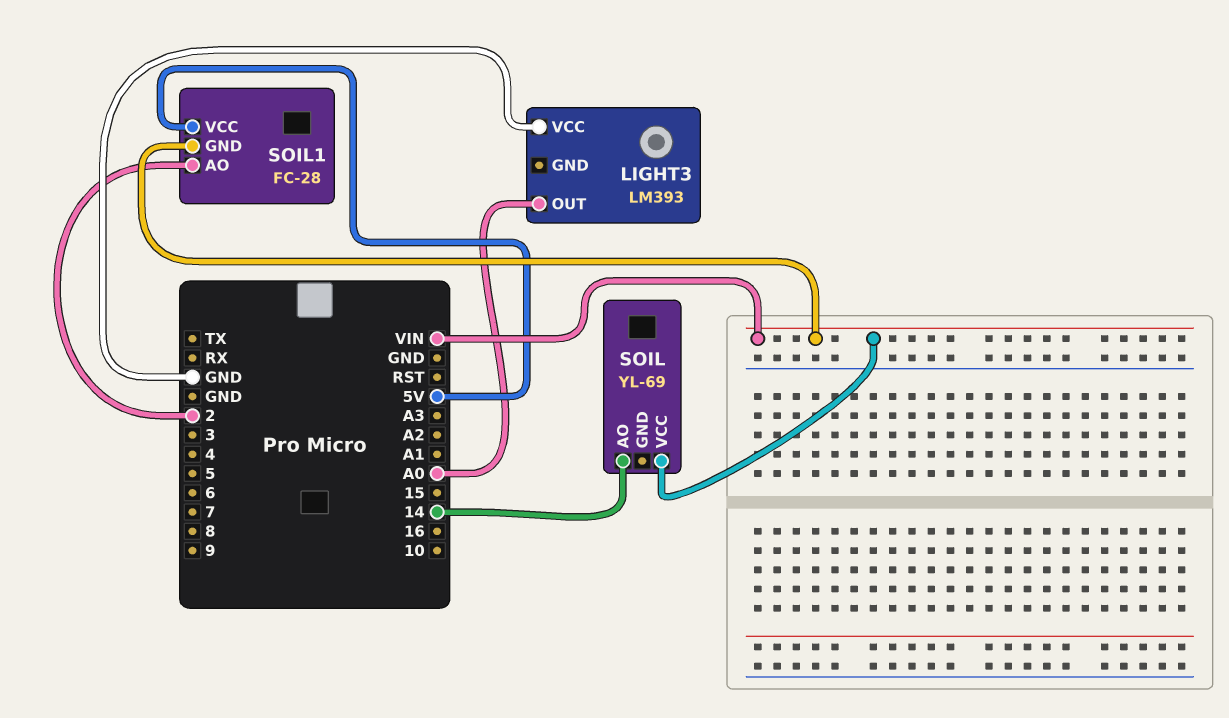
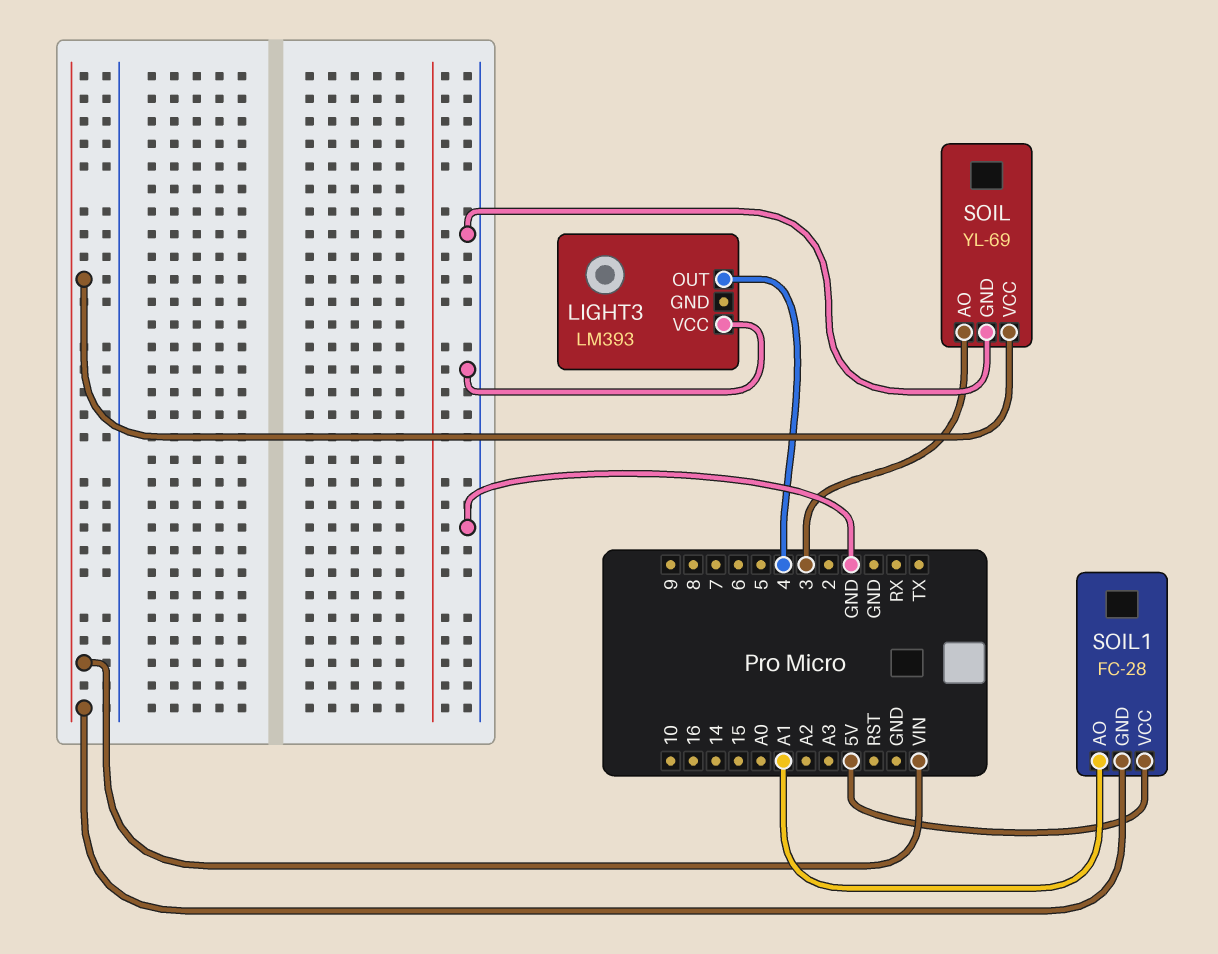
LIGHT3 pin OUT: A0 -> 4
SOIL pin AO: 14 -> 3
SOIL pin GND: none -> GND
SOIL1 pin AO: 2 -> A1

